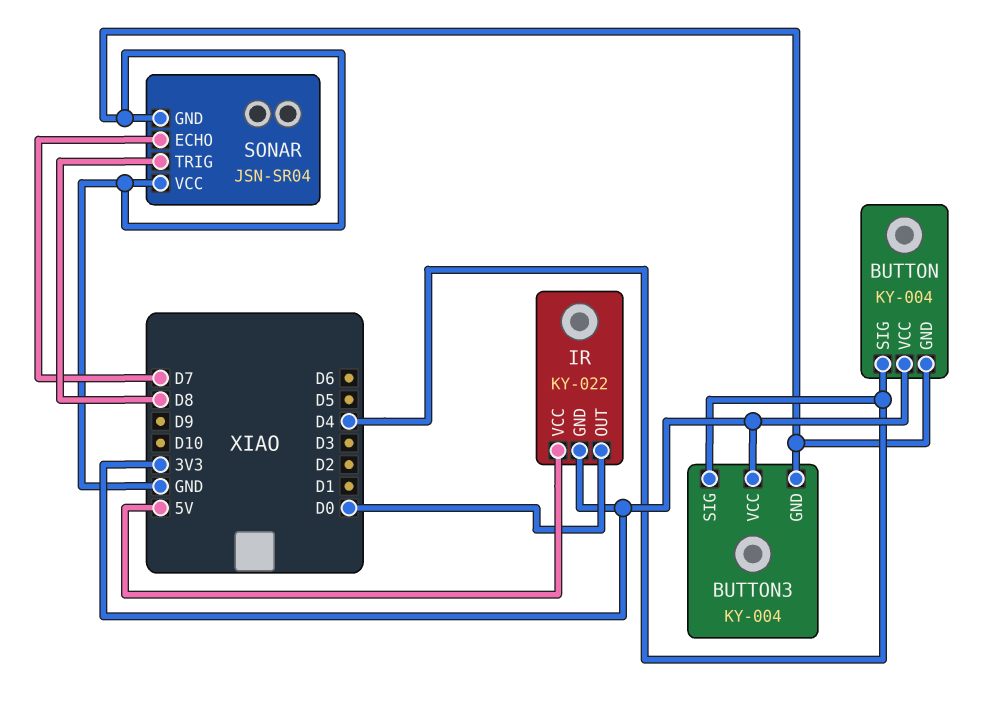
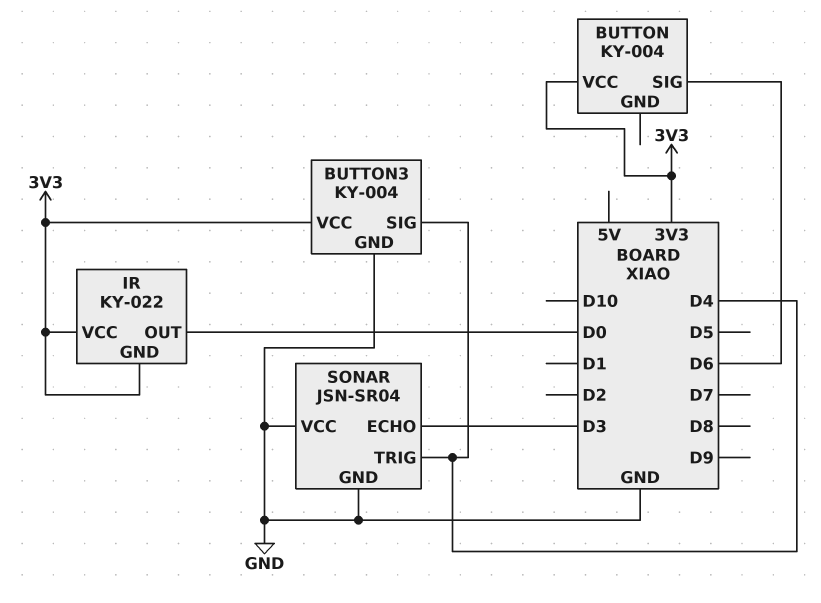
BUTTON pin GND: GND -> none
BUTTON pin SIG: D4 -> D6
IR pin VCC: 5V -> 3V3
SONAR pin ECHO: D7 -> D3
SONAR pin TRIG: D8 -> D4

